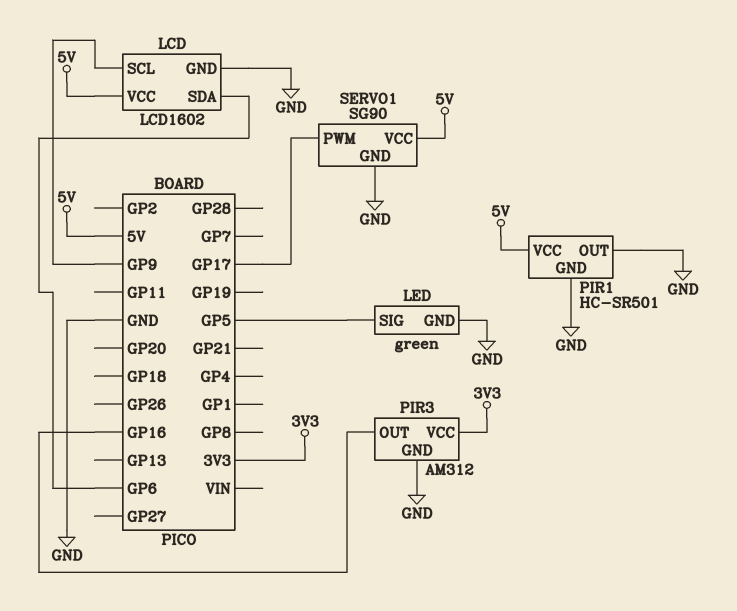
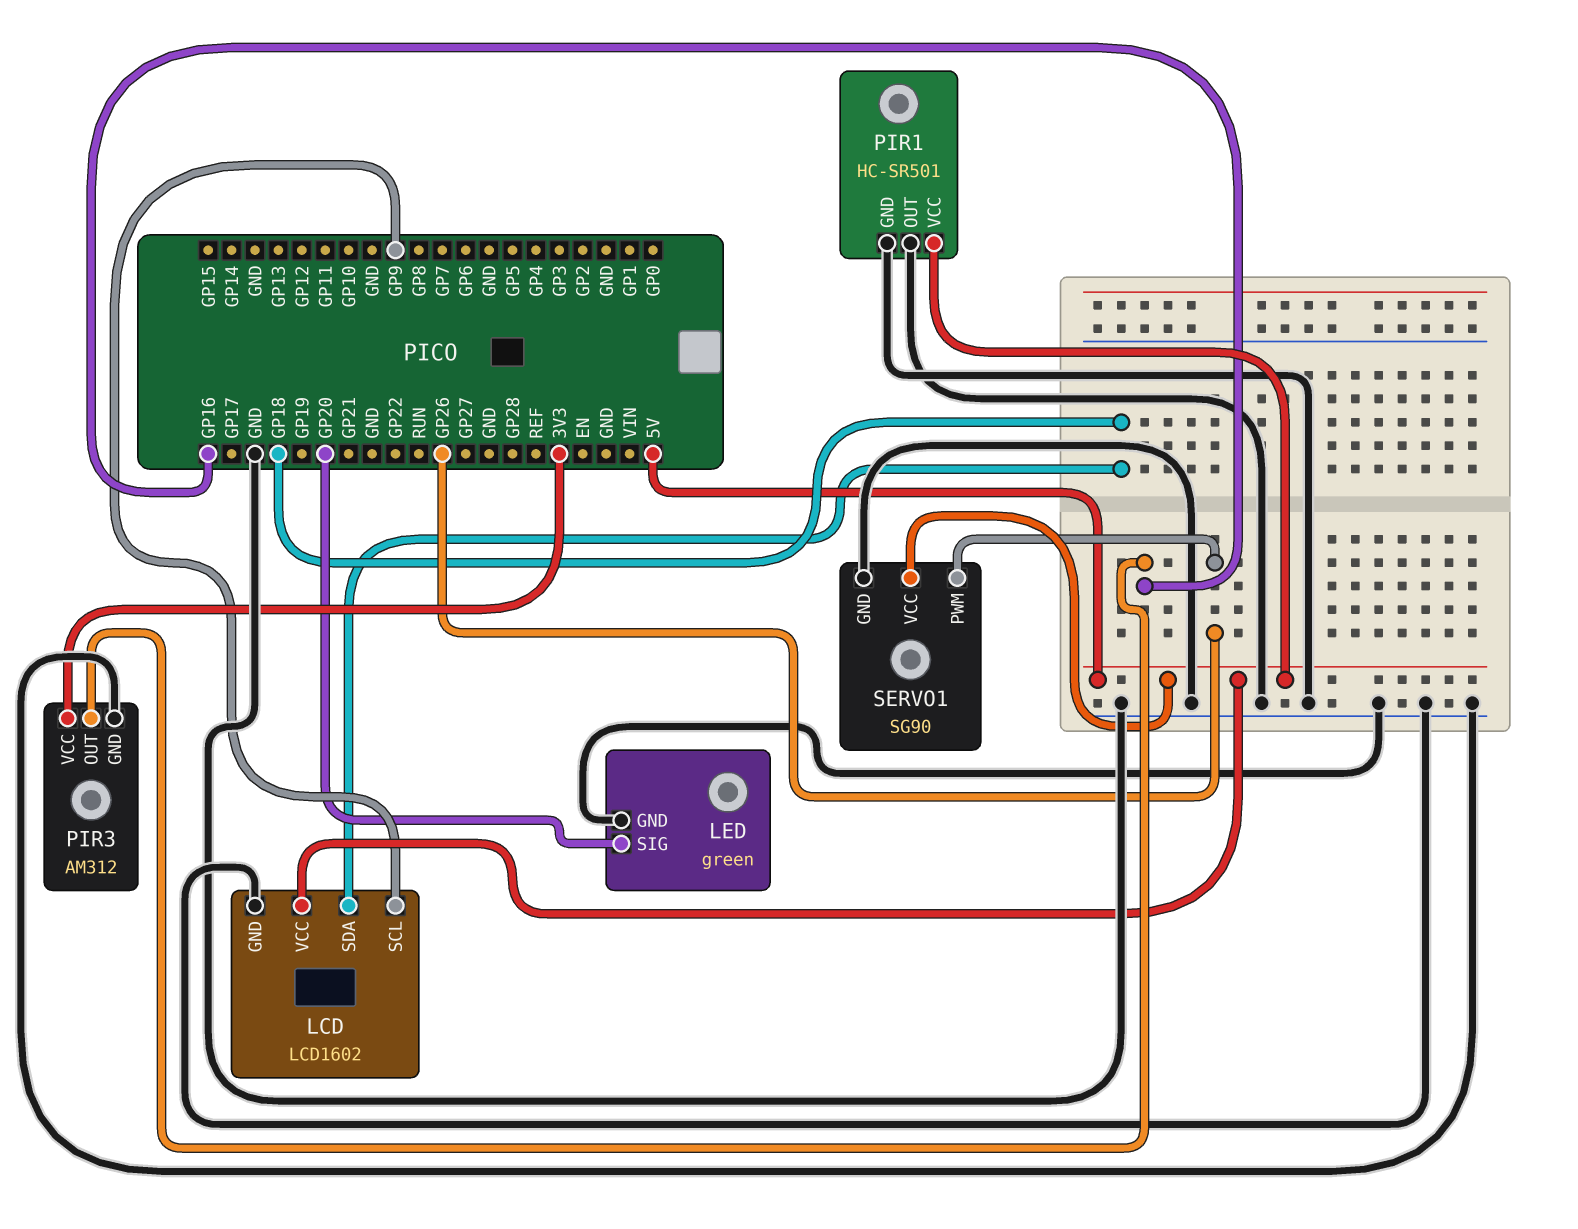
LCD pin SDA: GP6 -> GP18
LED pin SIG: GP5 -> GP20
SERVO1 pin PWM: GP17 -> GP26

